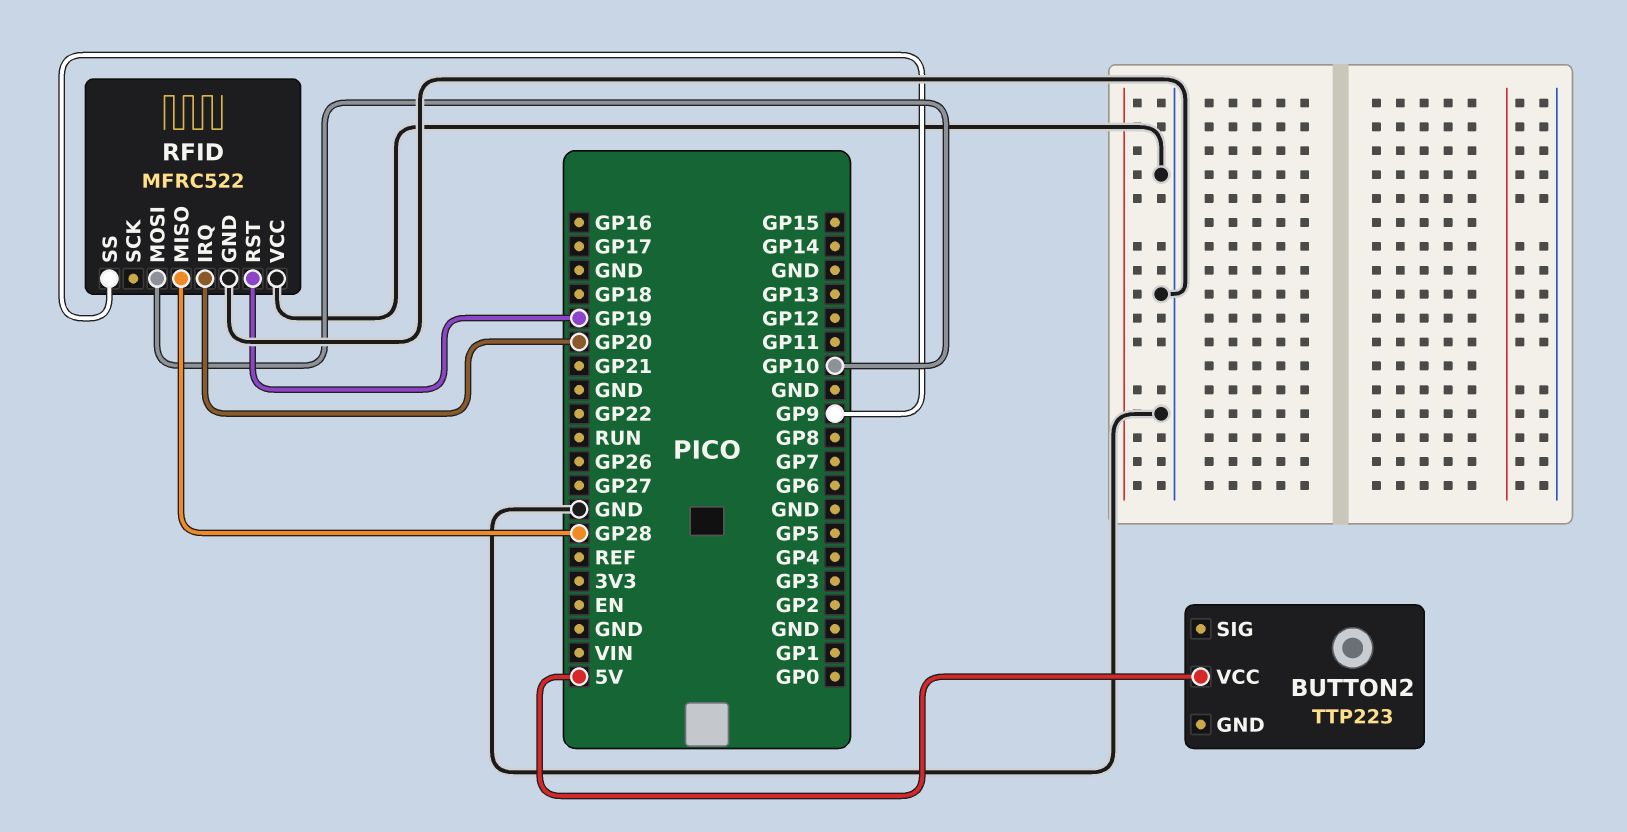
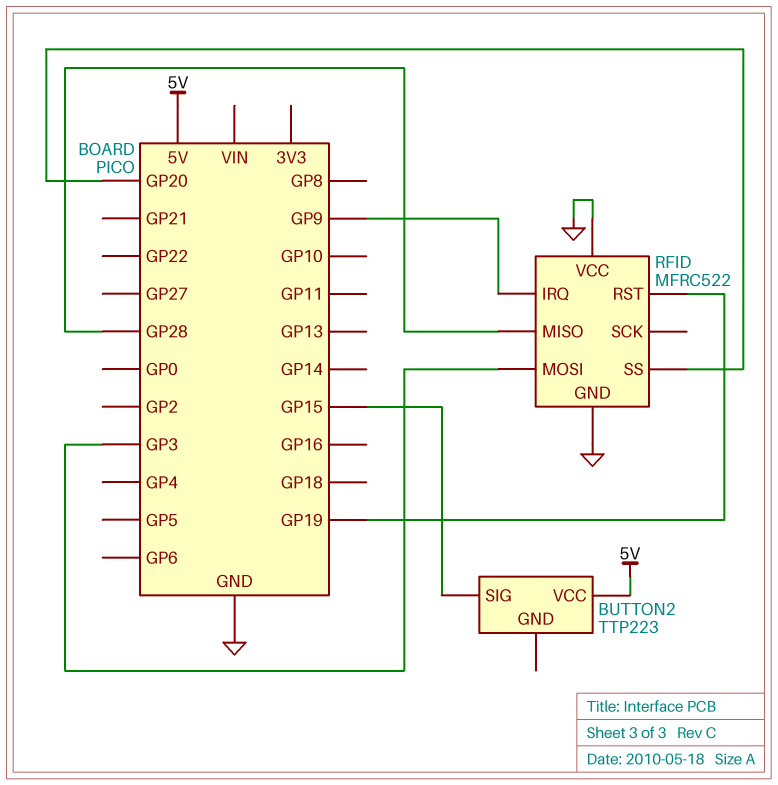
BUTTON2 pin SIG: none -> GP15
RFID pin IRQ: GP20 -> GP9
RFID pin MOSI: GP10 -> GP3
RFID pin SS: GP9 -> GP20

